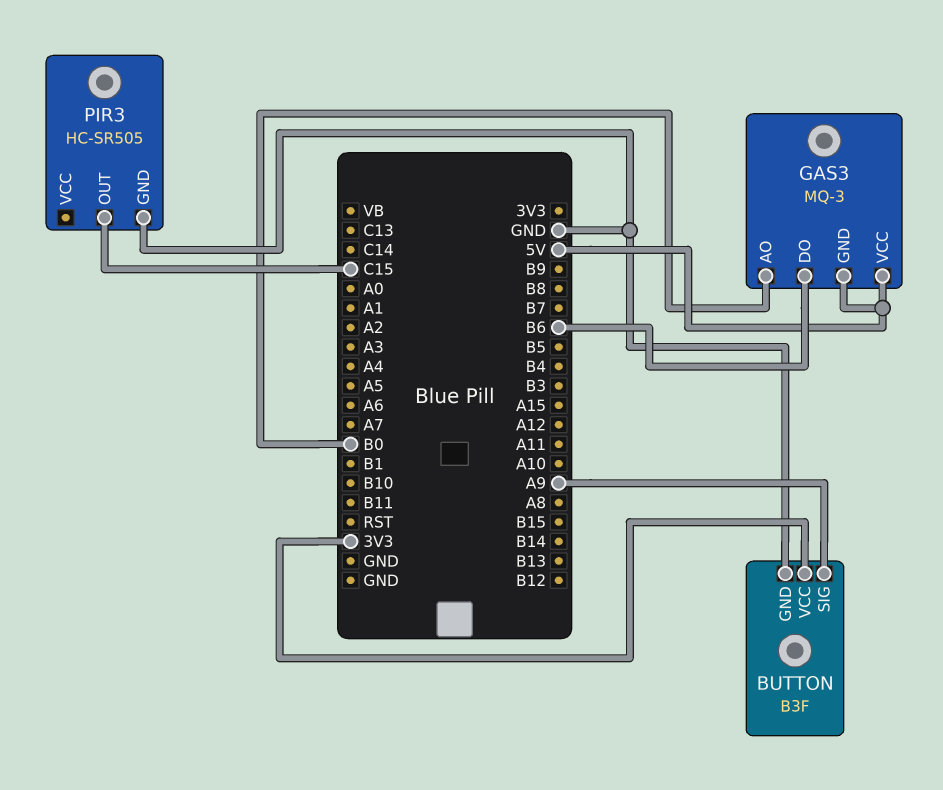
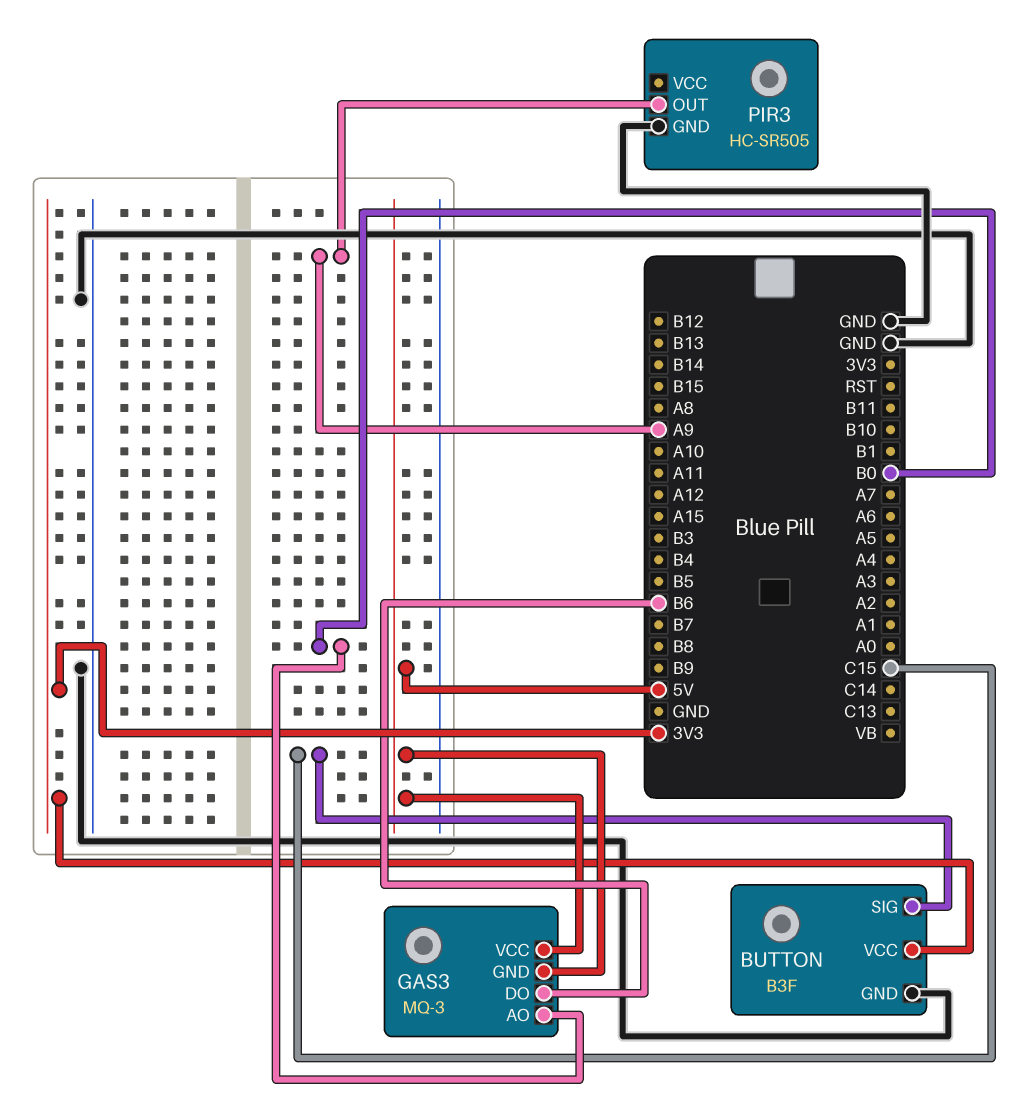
BUTTON pin SIG: A9 -> C15
PIR3 pin OUT: C15 -> A9

